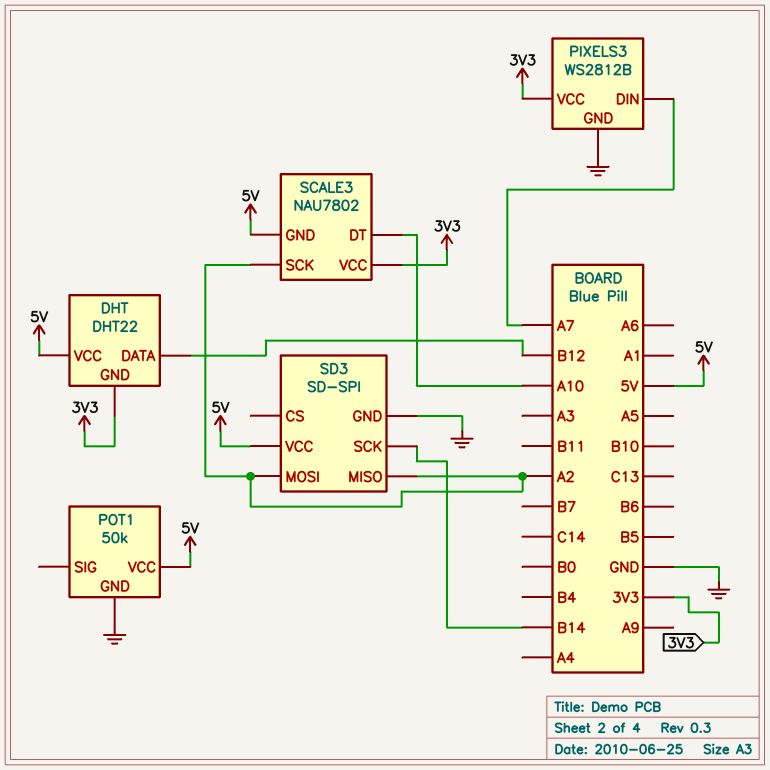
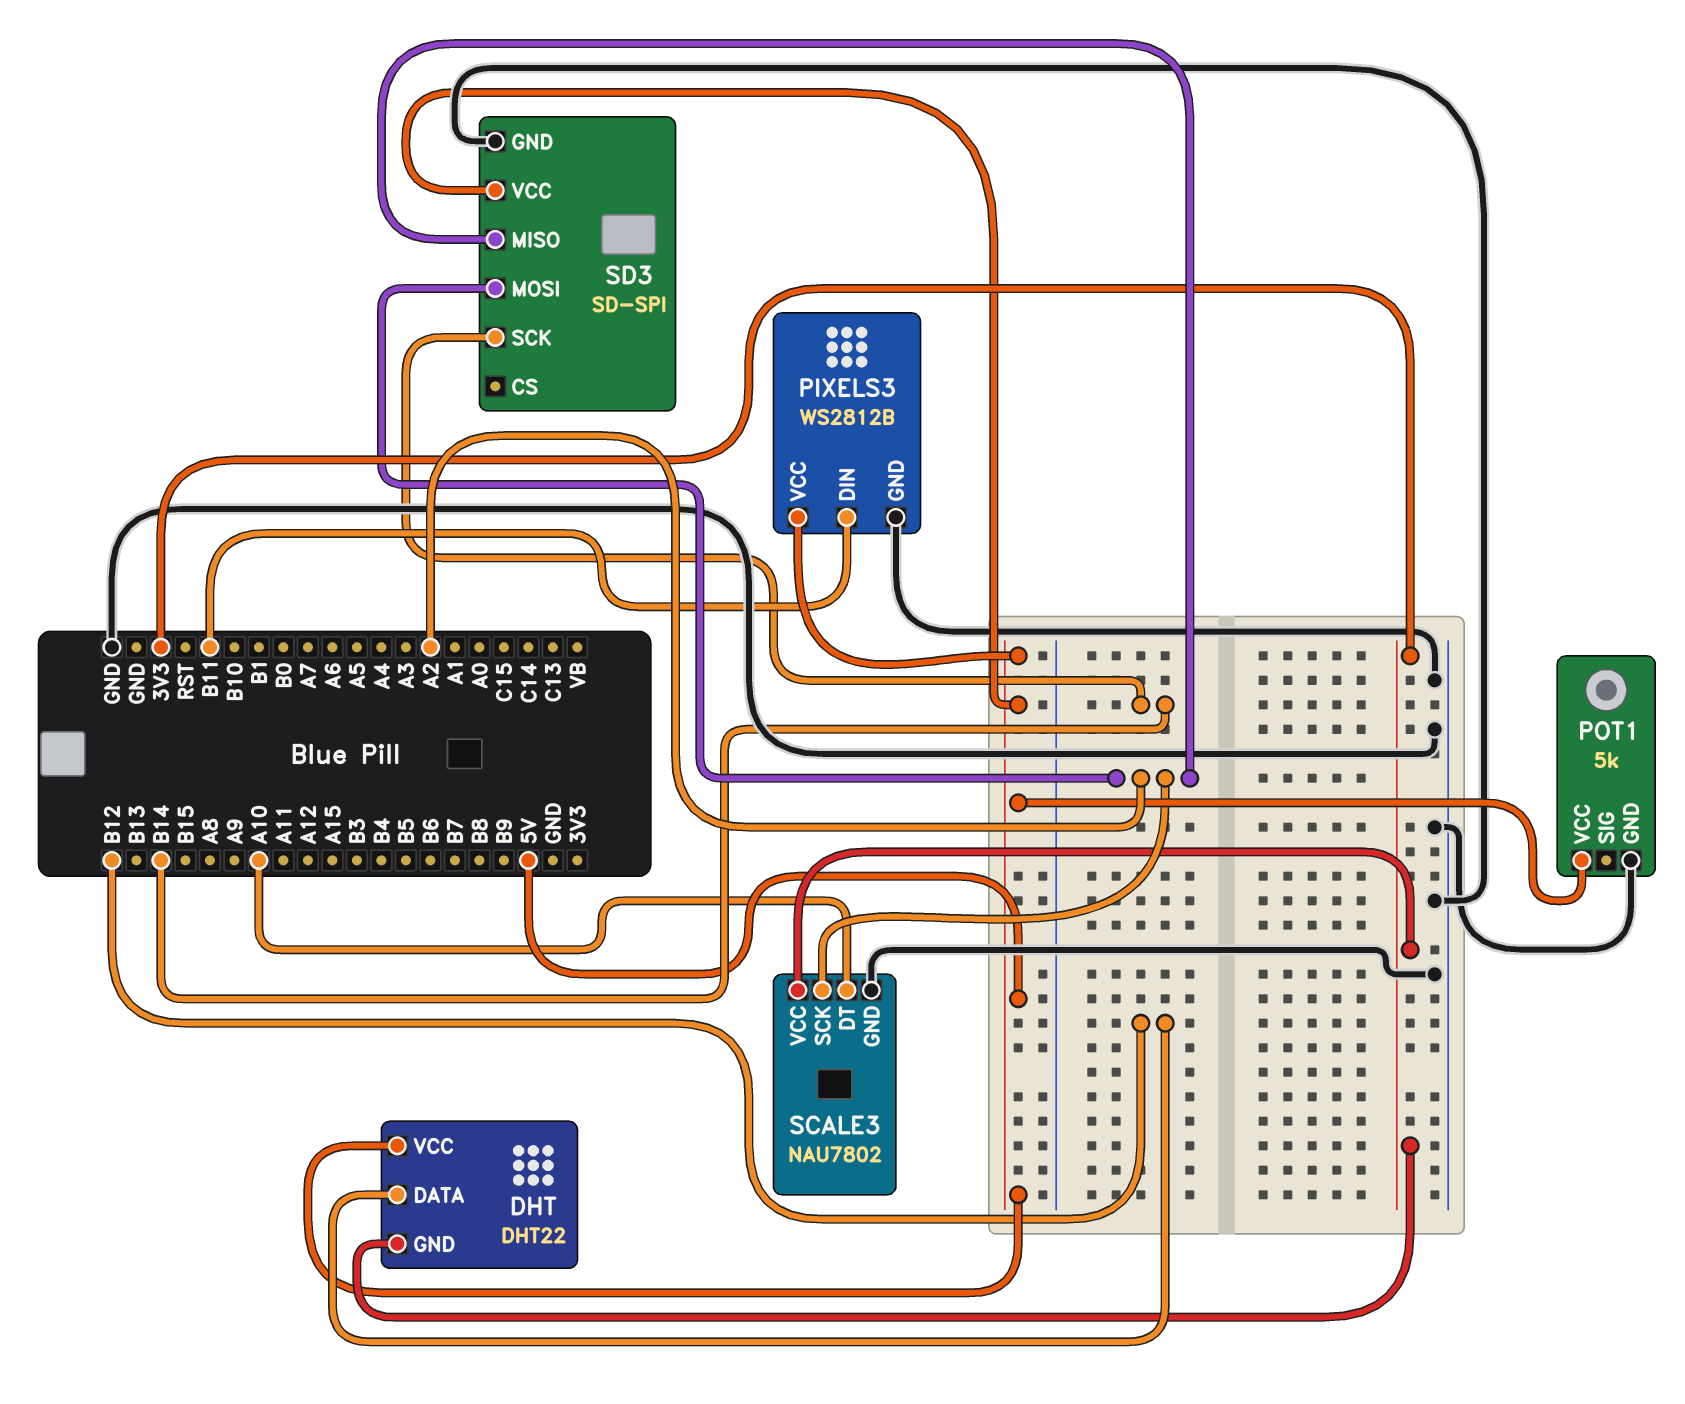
PIXELS3 pin DIN: A7 -> B11
PIXELS3 pin VCC: 3V3 -> 5V
POT1: 50k -> 5k
SCALE3 pin GND: 5V -> GND

